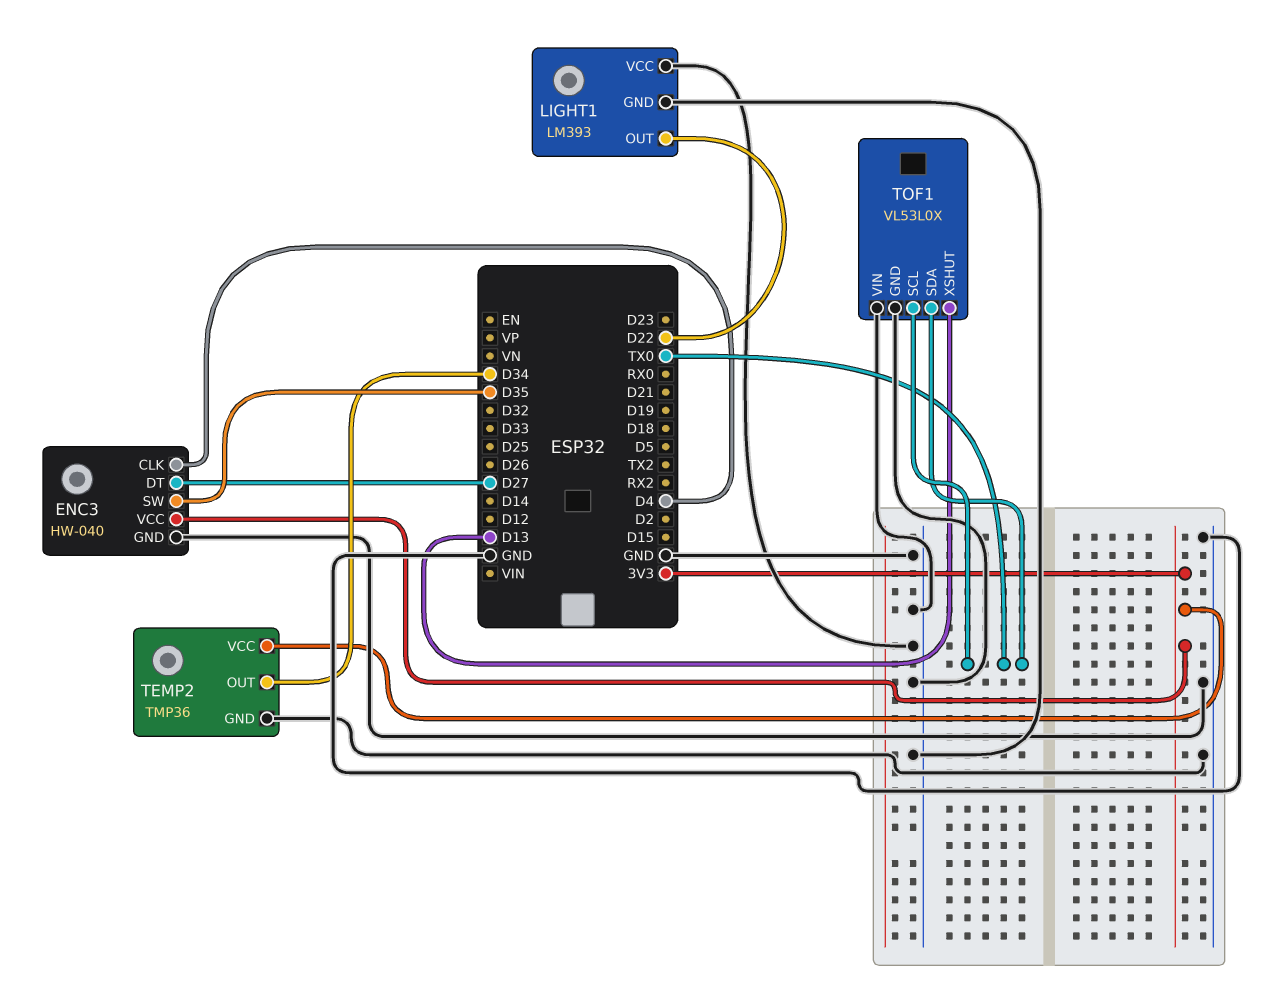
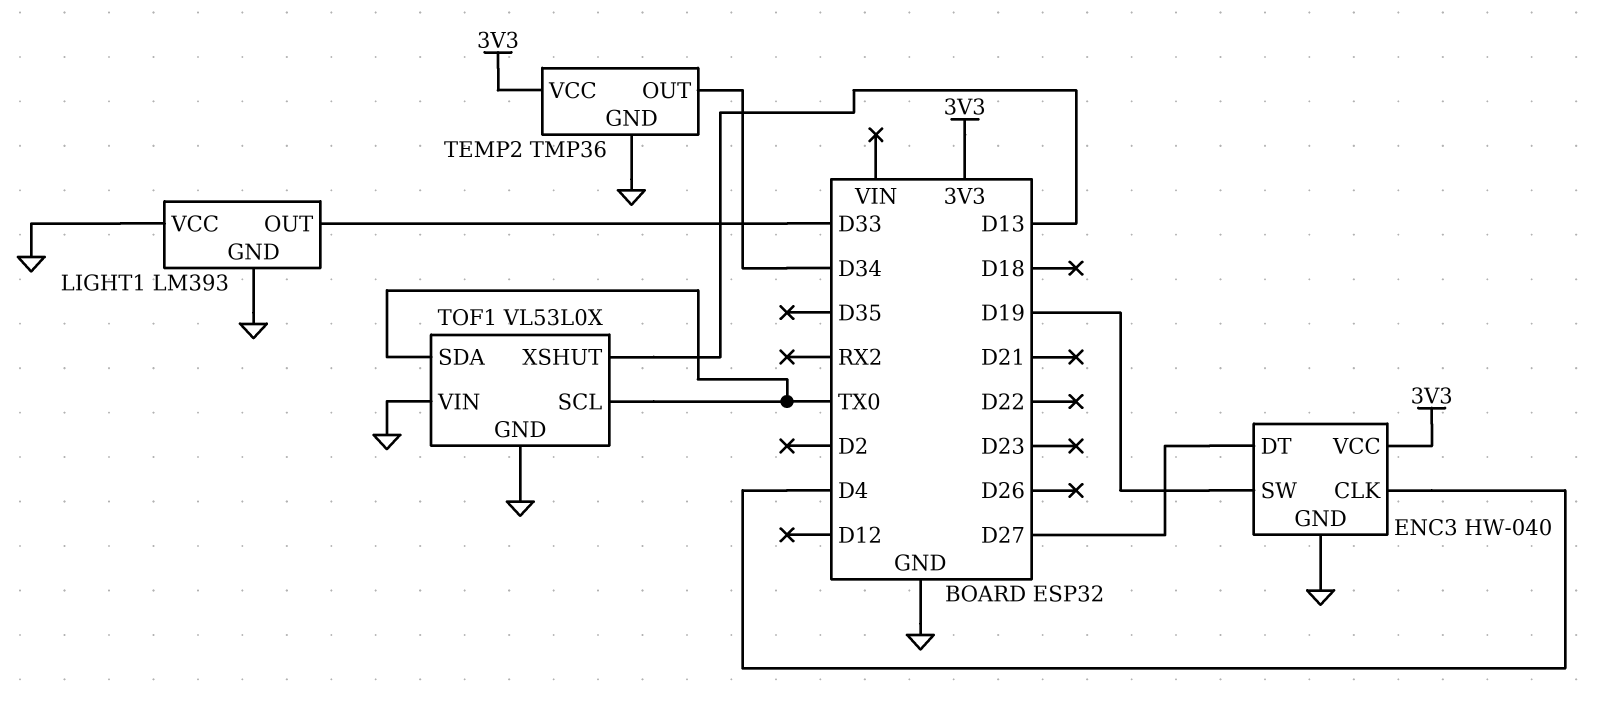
ENC3 pin SW: D35 -> D19
LIGHT1 pin OUT: D22 -> D33

